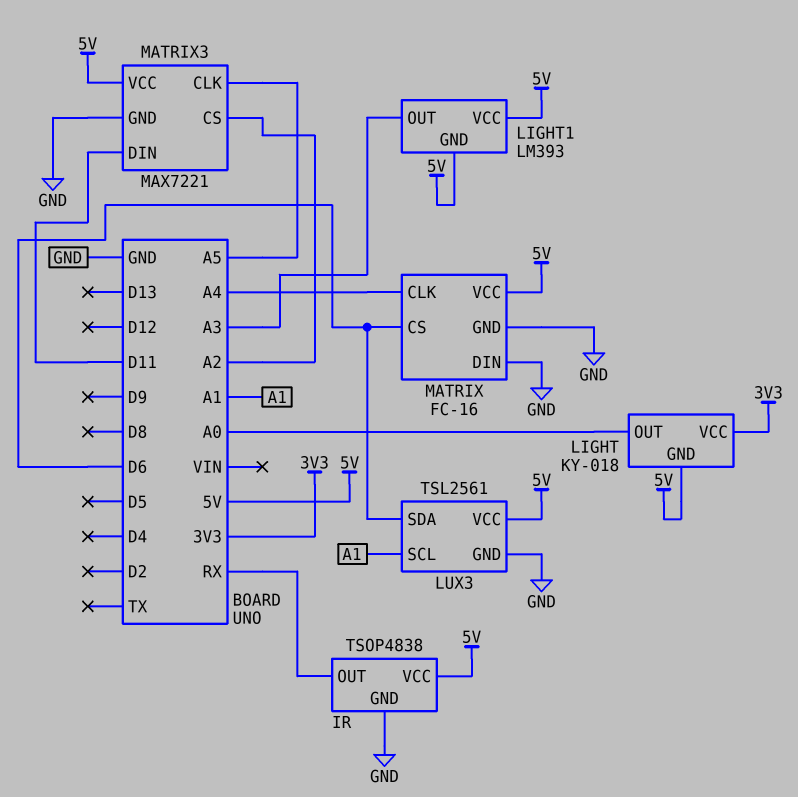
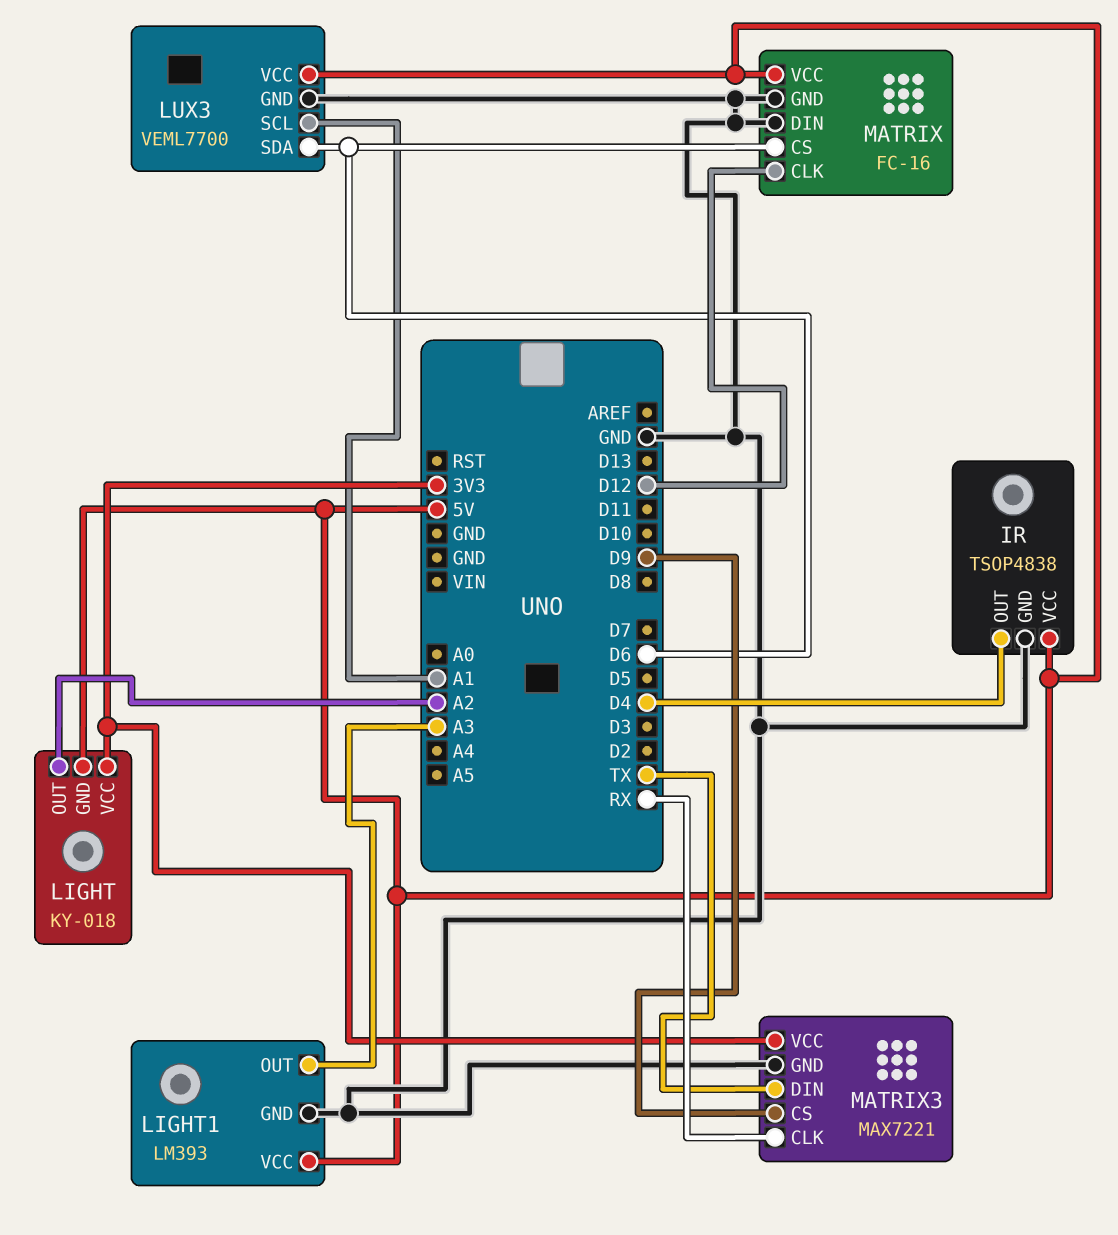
IR pin OUT: RX -> D4
LIGHT pin OUT: A0 -> A2
LIGHT1 pin GND: 5V -> GND
LUX3: TSL2561 -> VEML7700
MATRIX pin CLK: A4 -> D12
MATRIX3 pin CLK: A5 -> RX
MATRIX3 pin CS: A2 -> D9
MATRIX3 pin DIN: D11 -> TX
MATRIX3 pin VCC: 5V -> 3V3

